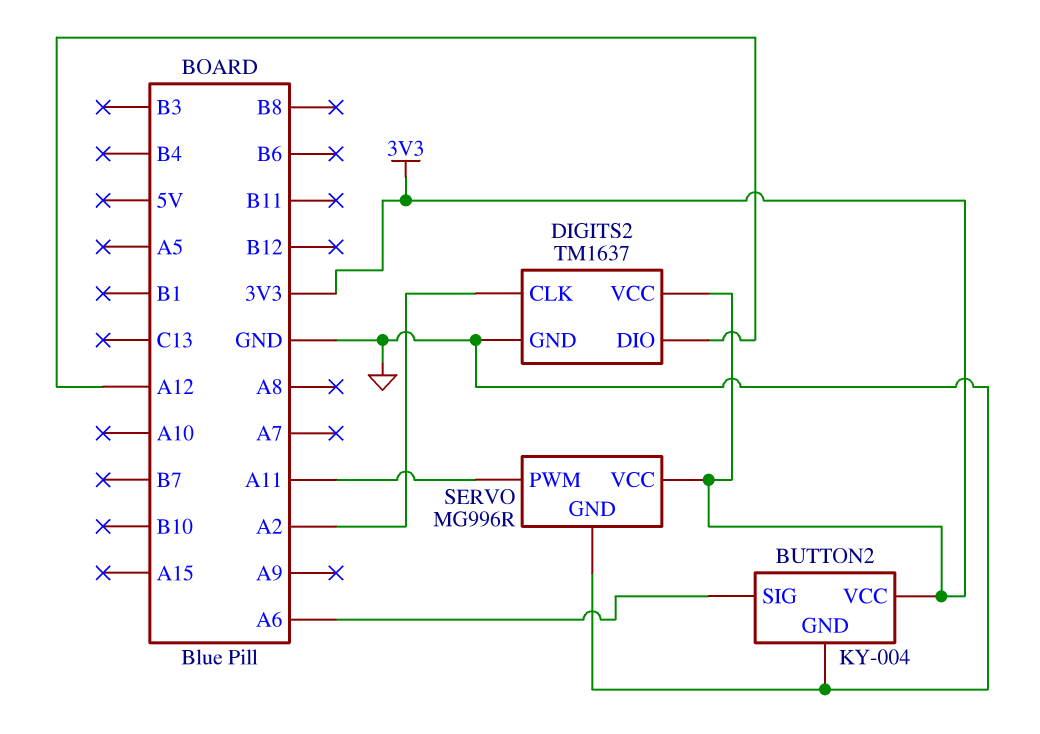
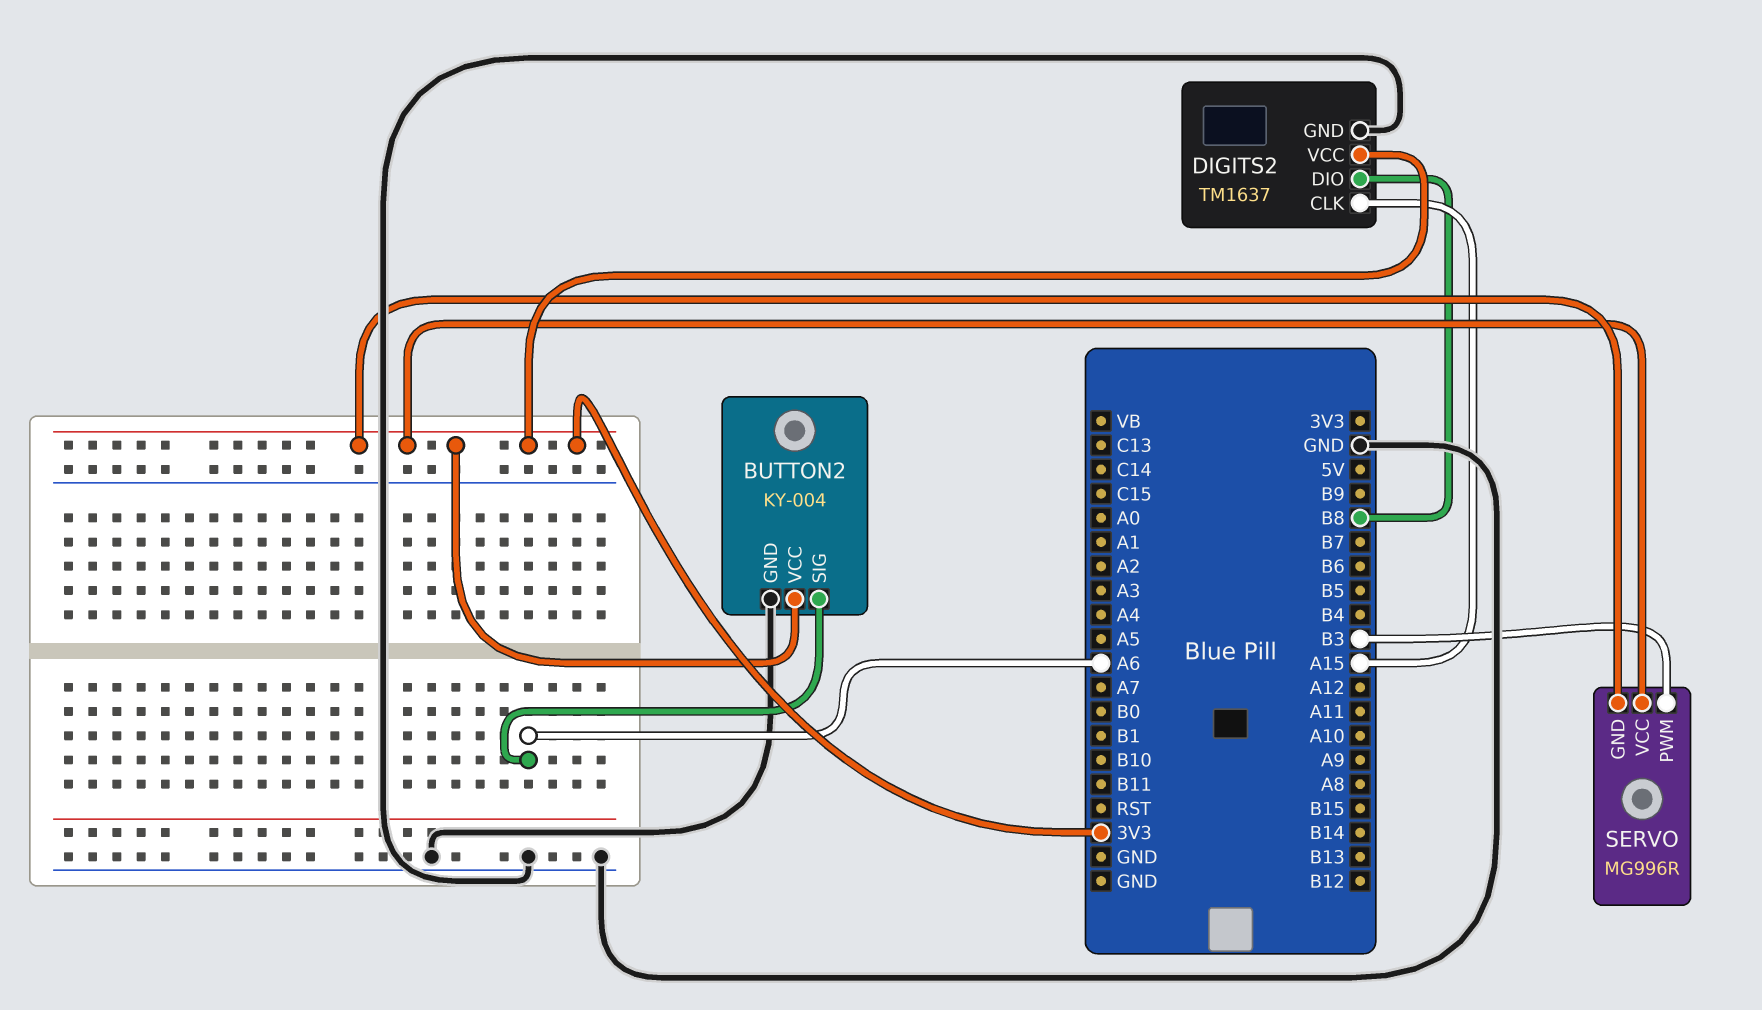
DIGITS2 pin CLK: A2 -> A15
DIGITS2 pin DIO: A12 -> B8
SERVO pin GND: GND -> 3V3
SERVO pin PWM: A11 -> B3

